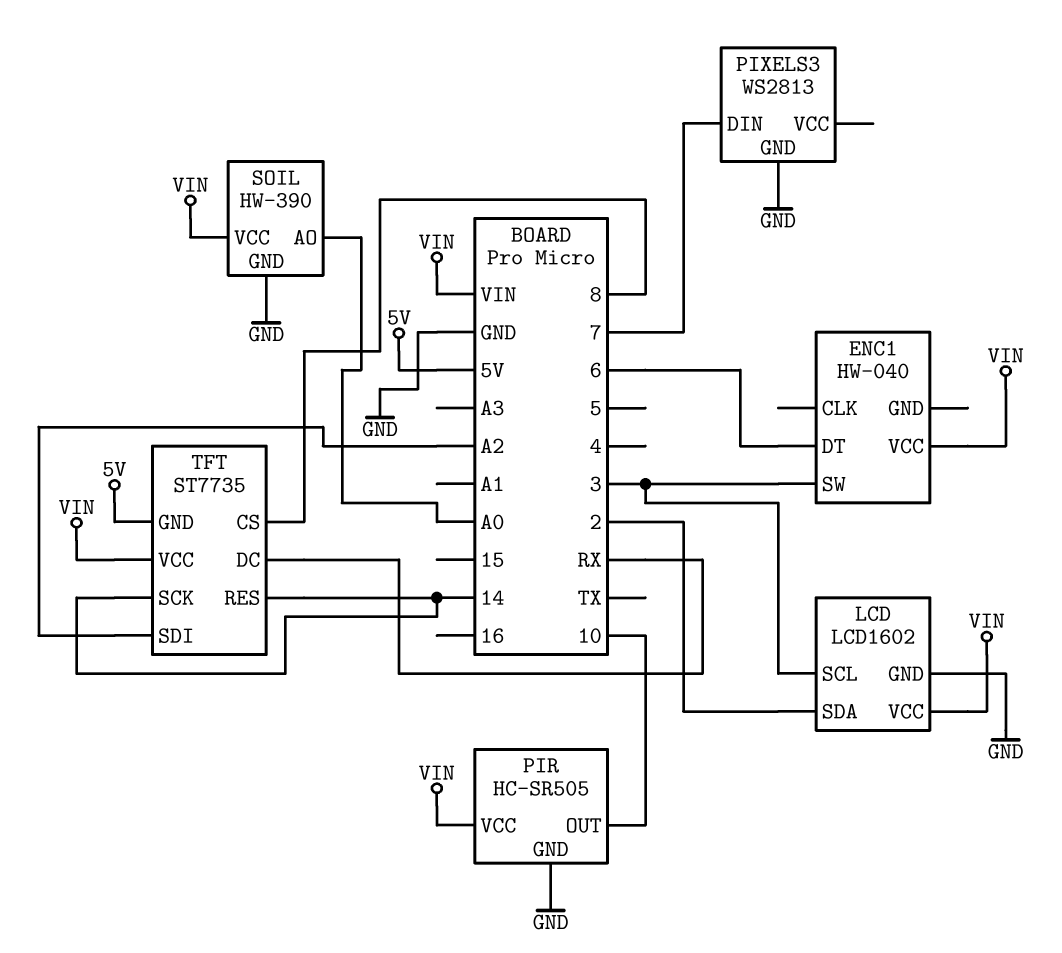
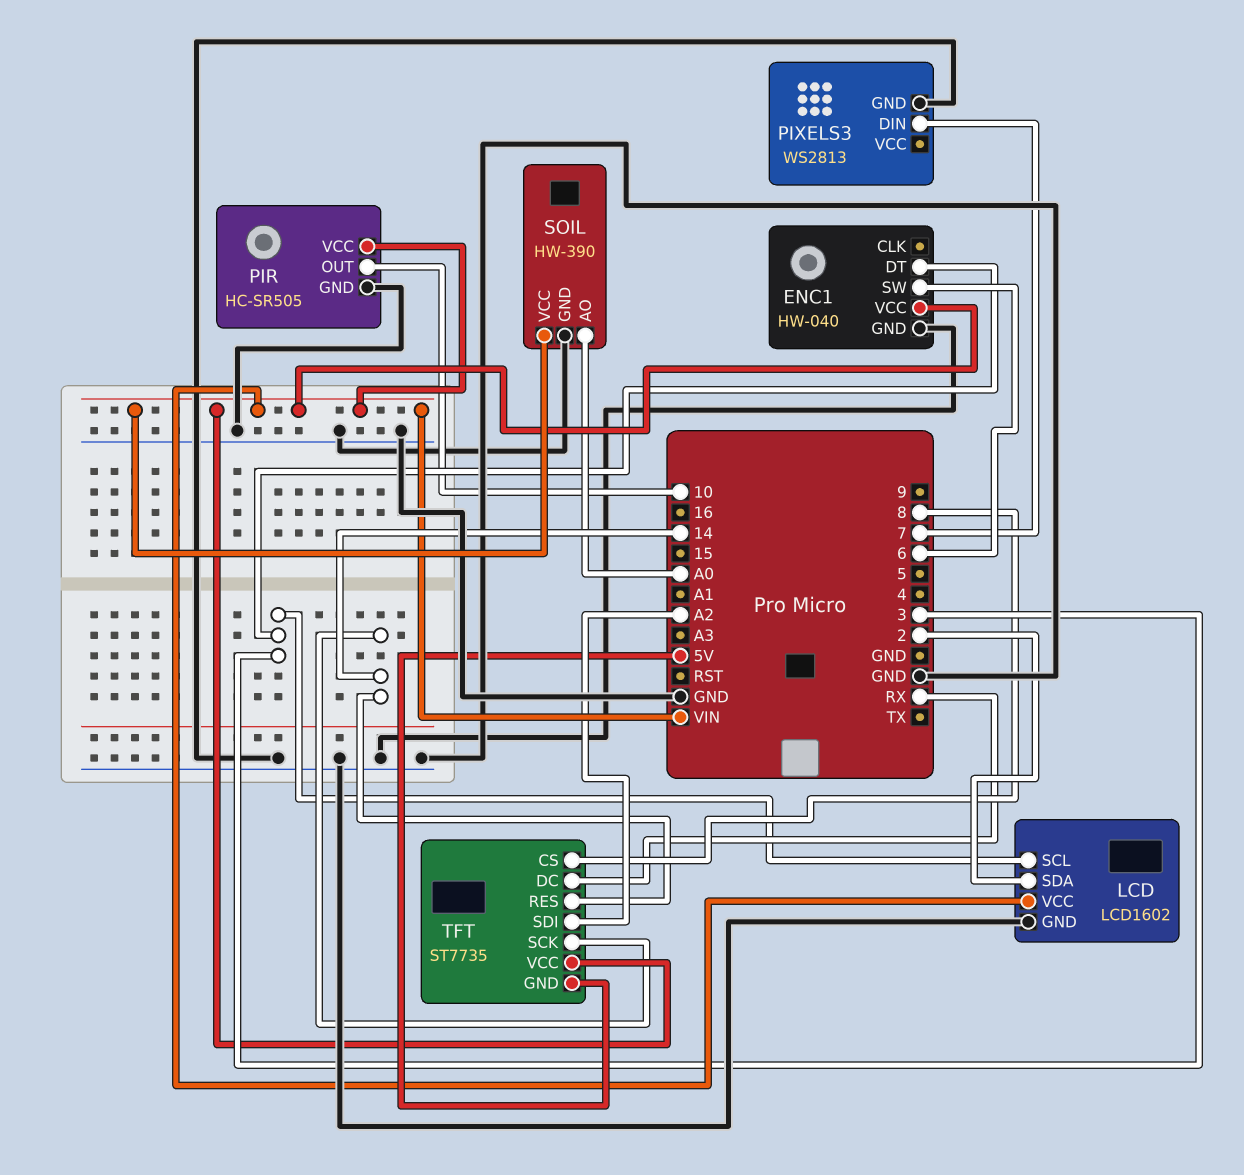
ENC1 pin DT: 6 -> 3
ENC1 pin GND: none -> GND
ENC1 pin SW: 3 -> 6

